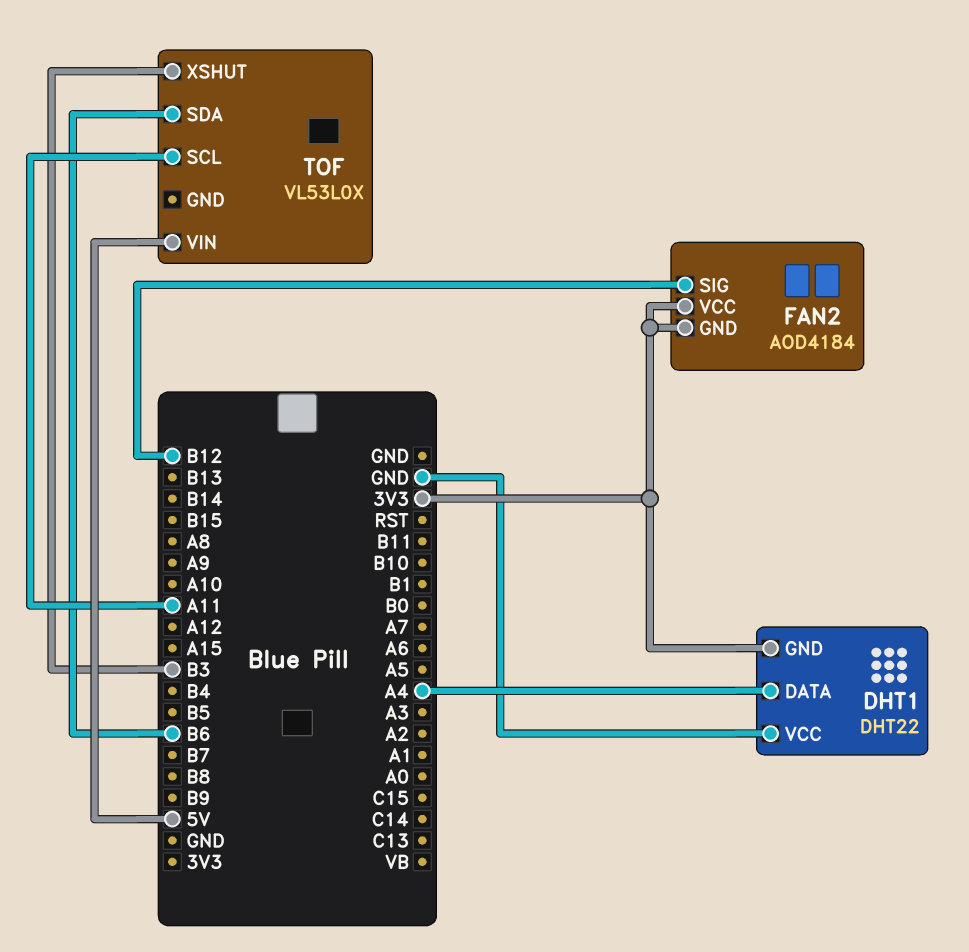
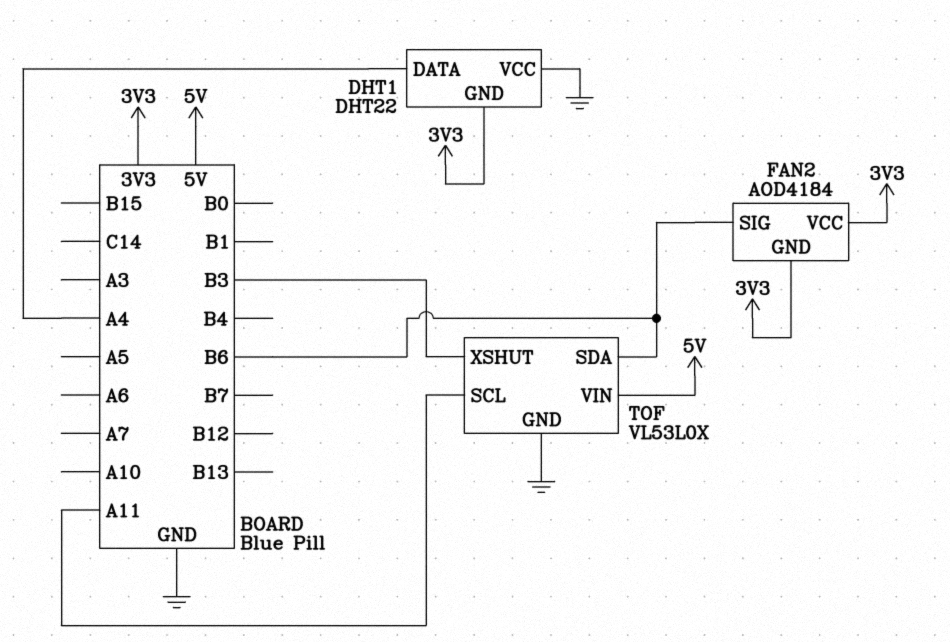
FAN2 pin SIG: B12 -> B6
TOF pin GND: none -> GND

